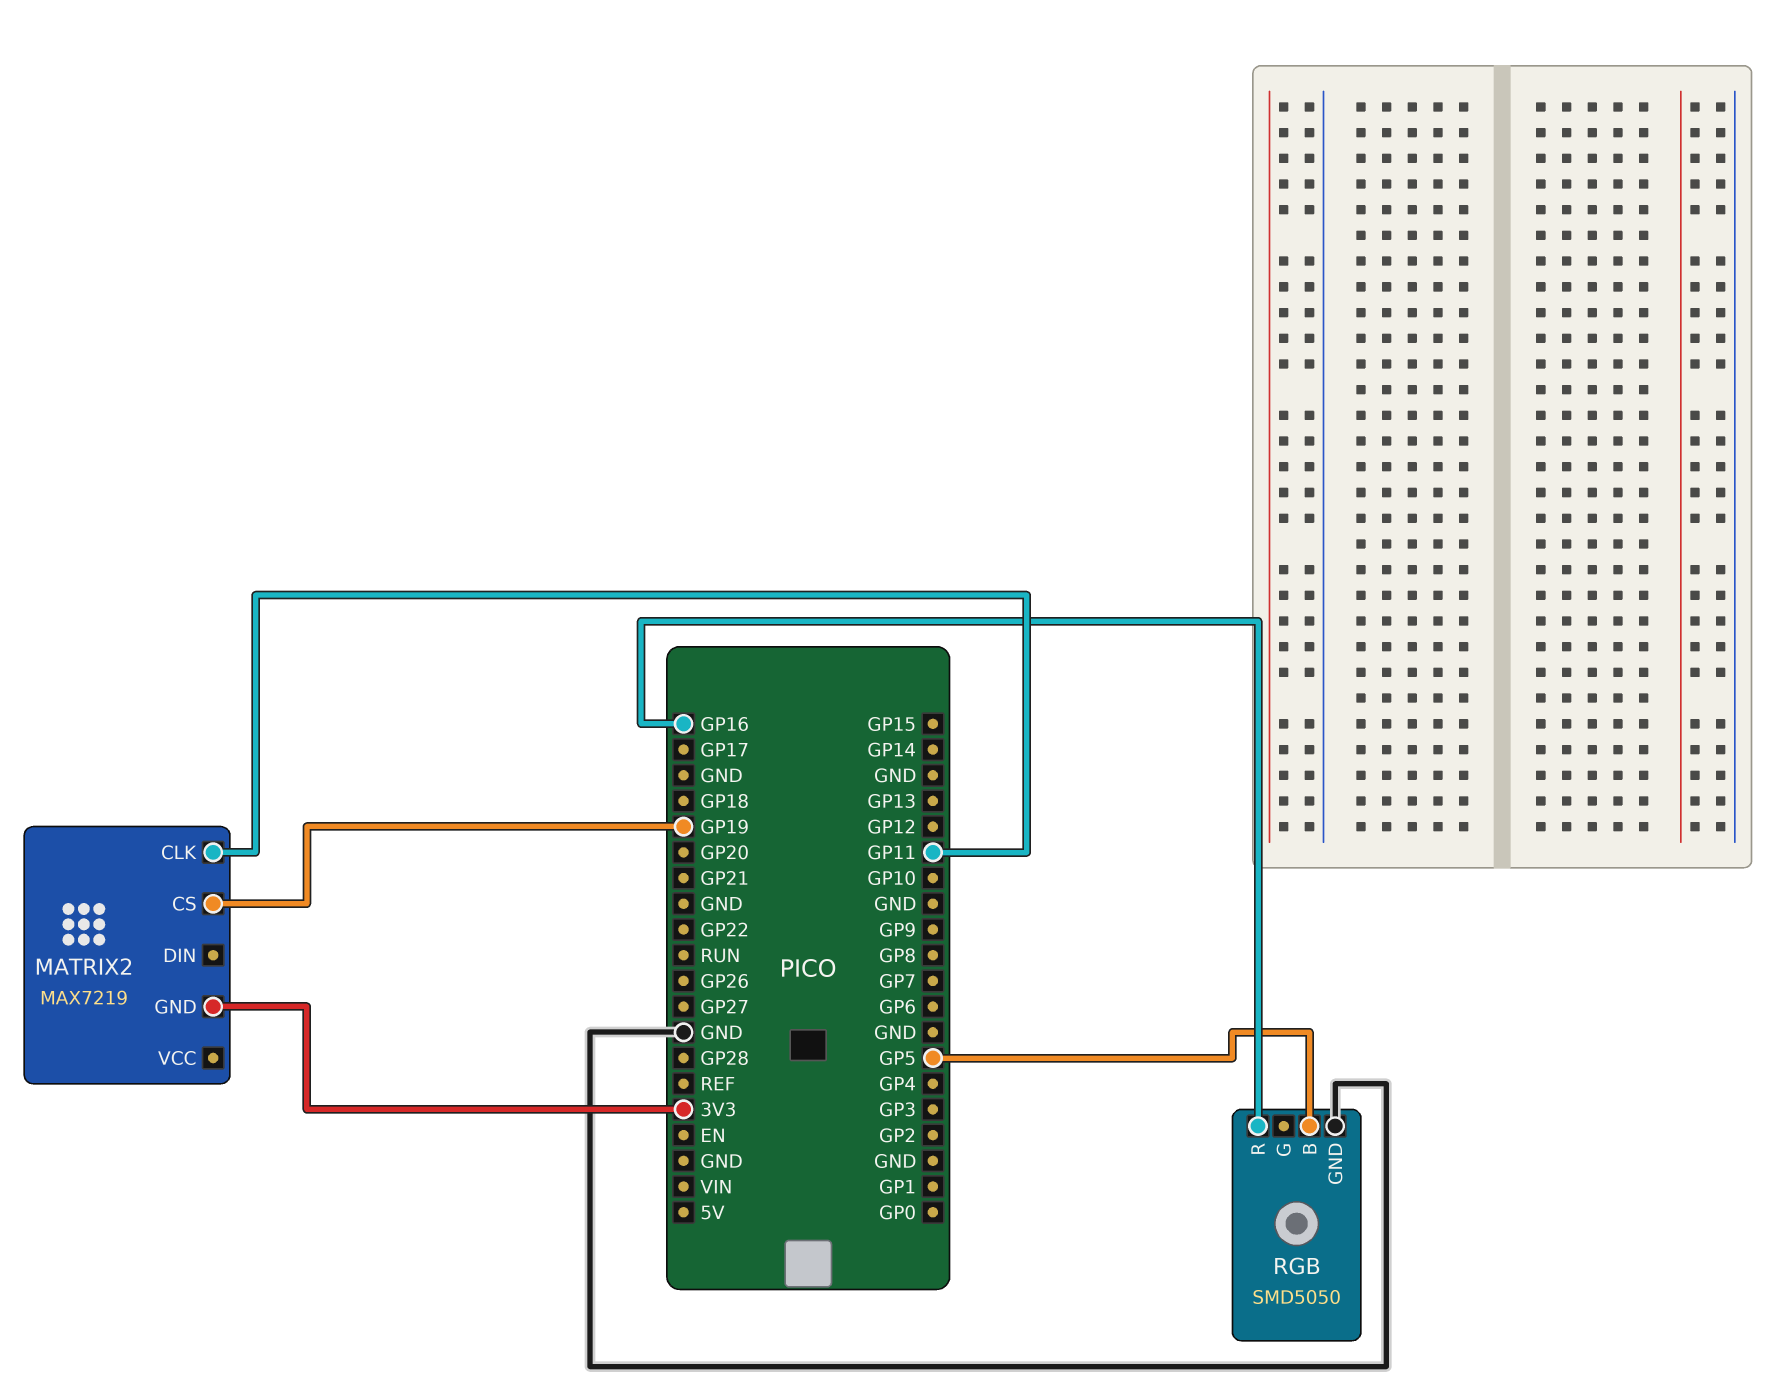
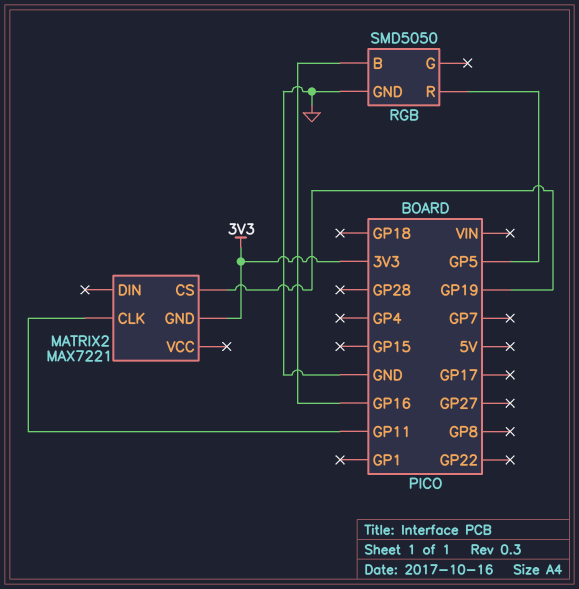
MATRIX2: MAX7219 -> MAX7221
RGB pin B: GP5 -> GP16
RGB pin R: GP16 -> GP5

